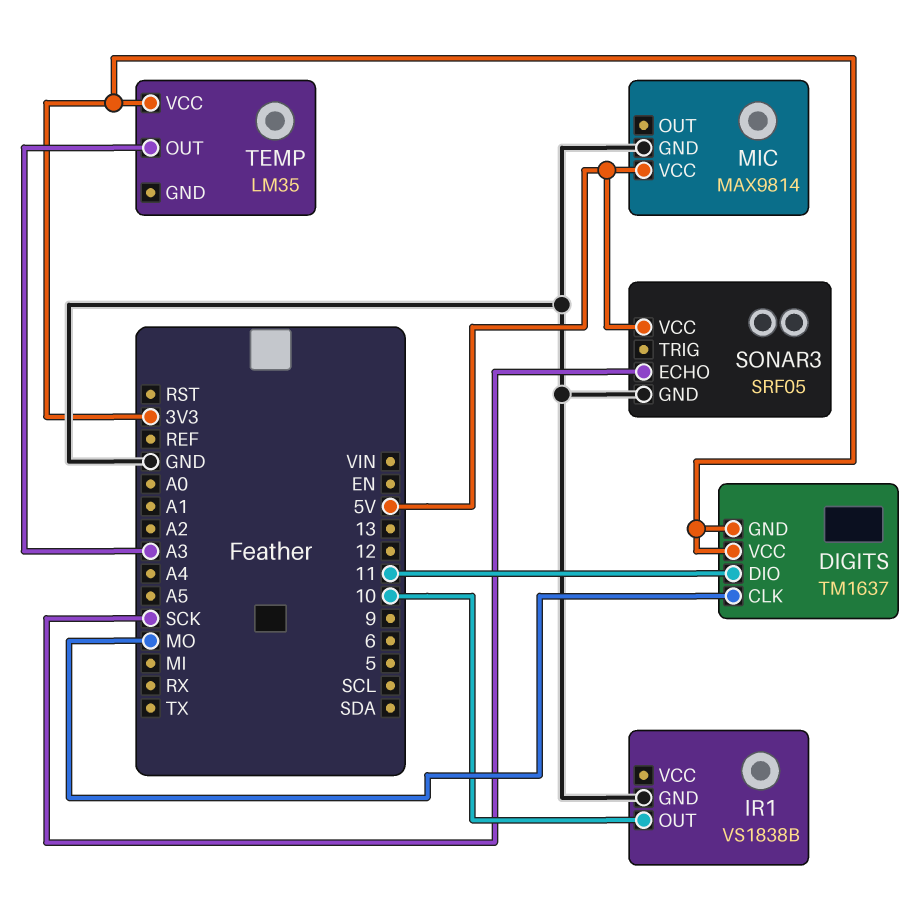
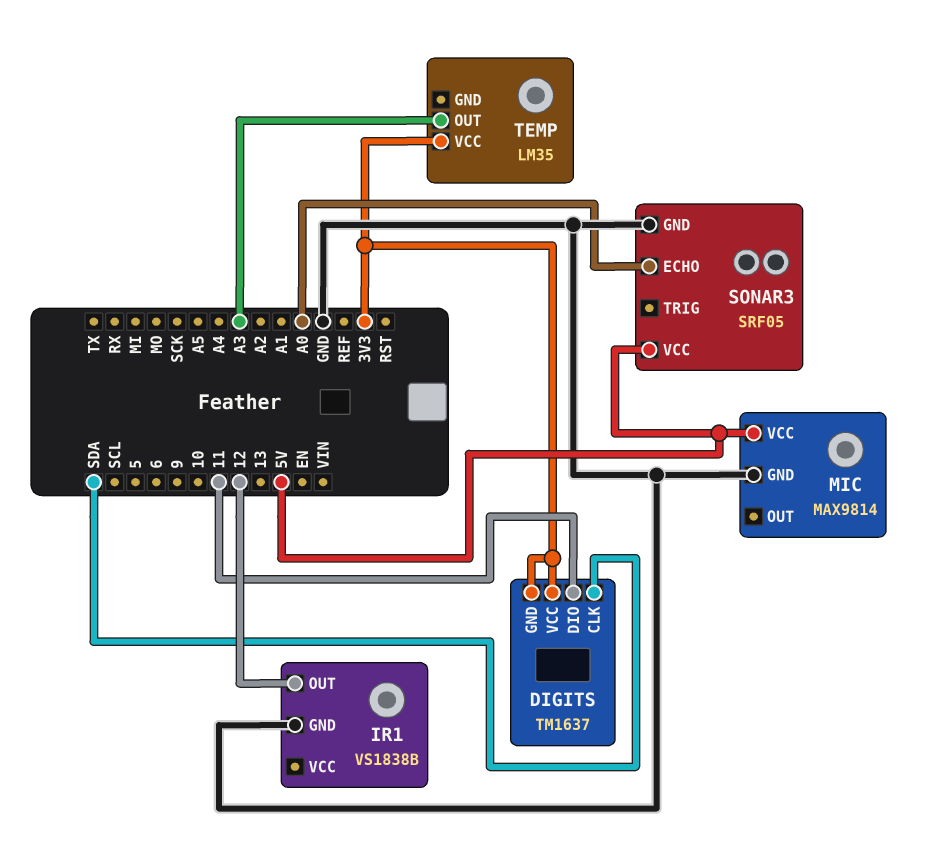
DIGITS pin CLK: MO -> SDA
IR1 pin OUT: 10 -> 12
SONAR3 pin ECHO: SCK -> A0

